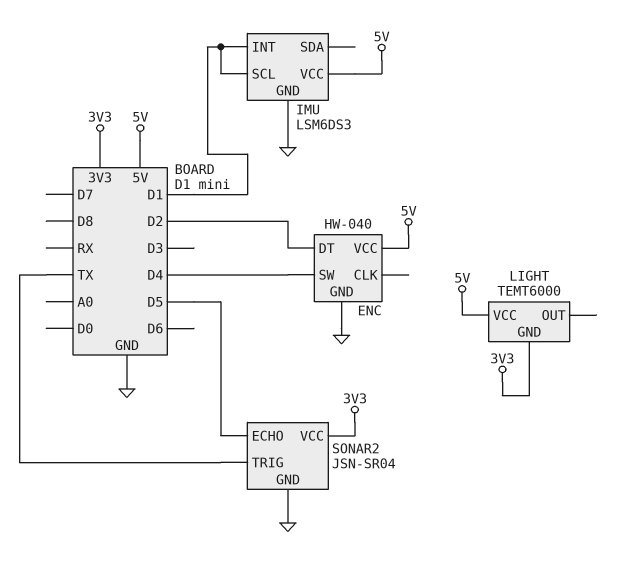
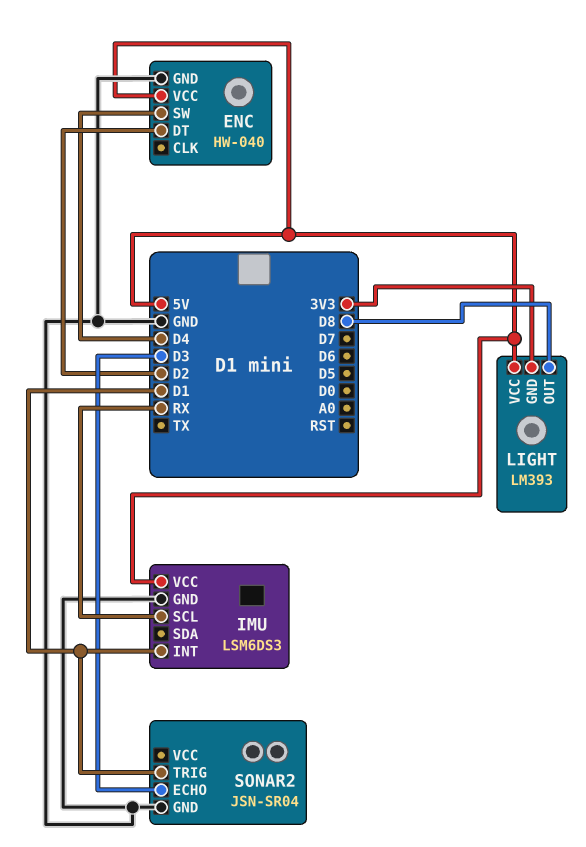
IMU pin SCL: D1 -> RX
LIGHT: TEMT6000 -> LM393
LIGHT pin OUT: none -> D8
SONAR2 pin ECHO: D5 -> D3
SONAR2 pin TRIG: TX -> D1
SONAR2 pin VCC: 3V3 -> none

